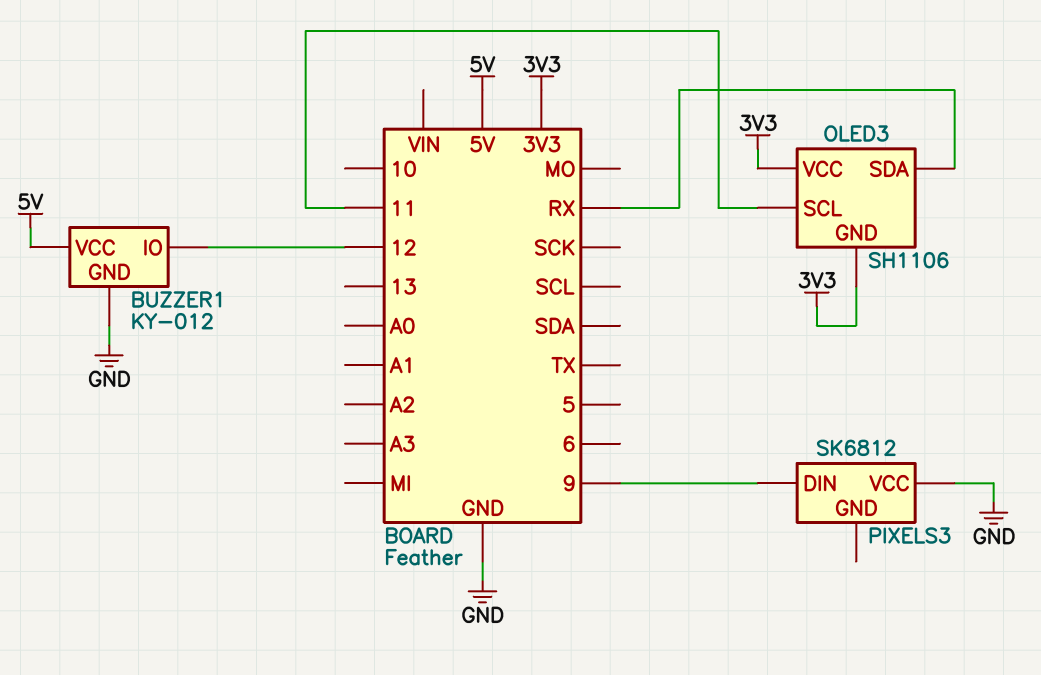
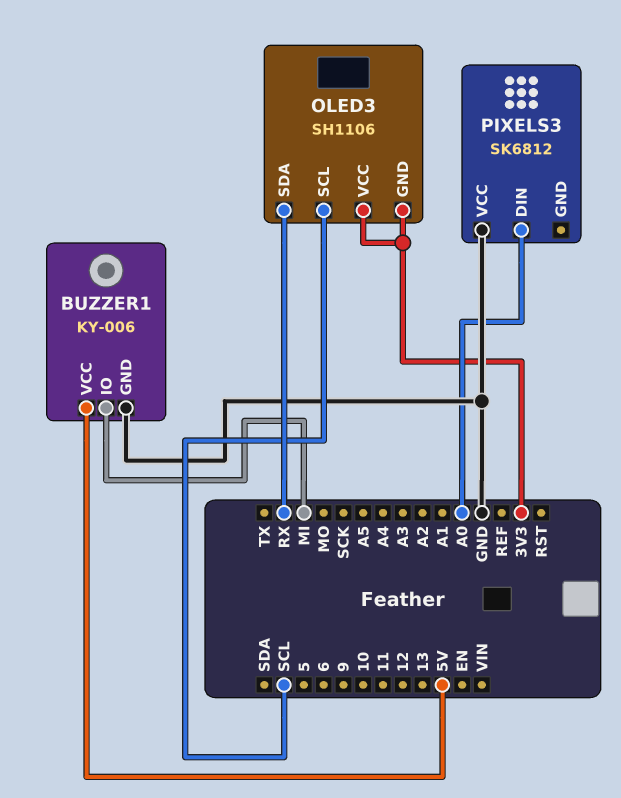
BUZZER1: KY-012 -> KY-006
BUZZER1 pin IO: 12 -> MI
OLED3 pin SCL: 11 -> SCL
PIXELS3 pin DIN: 9 -> A0

